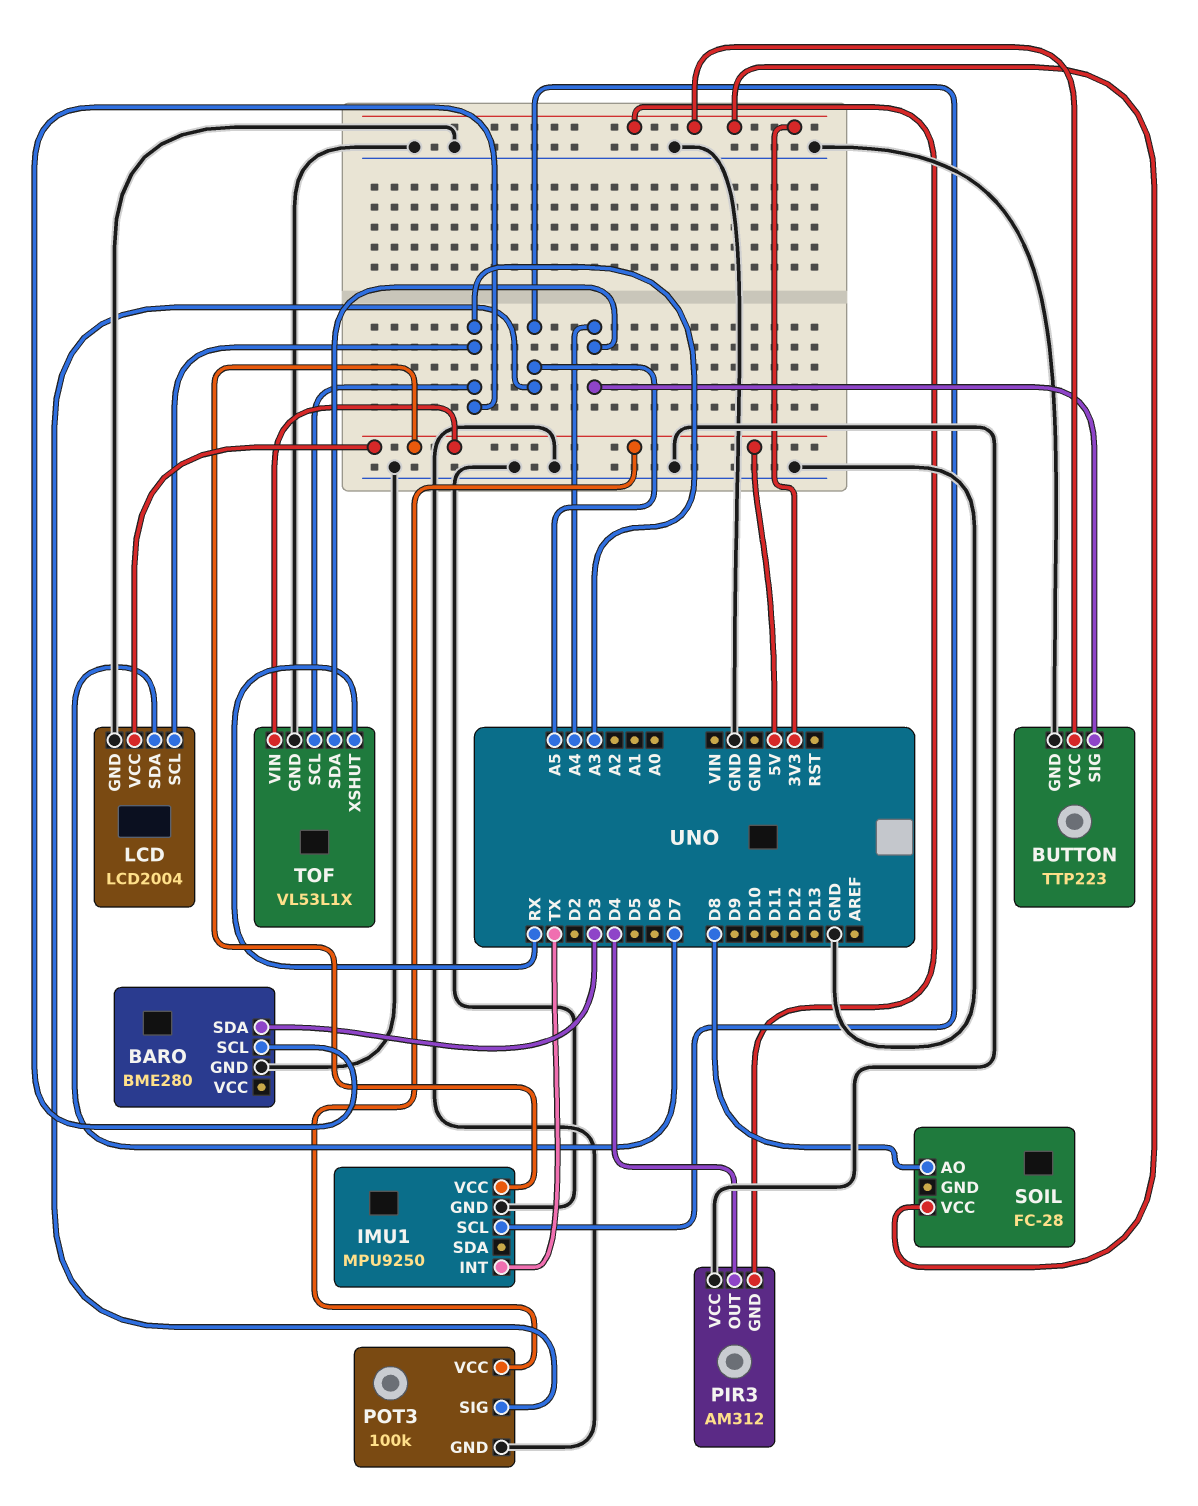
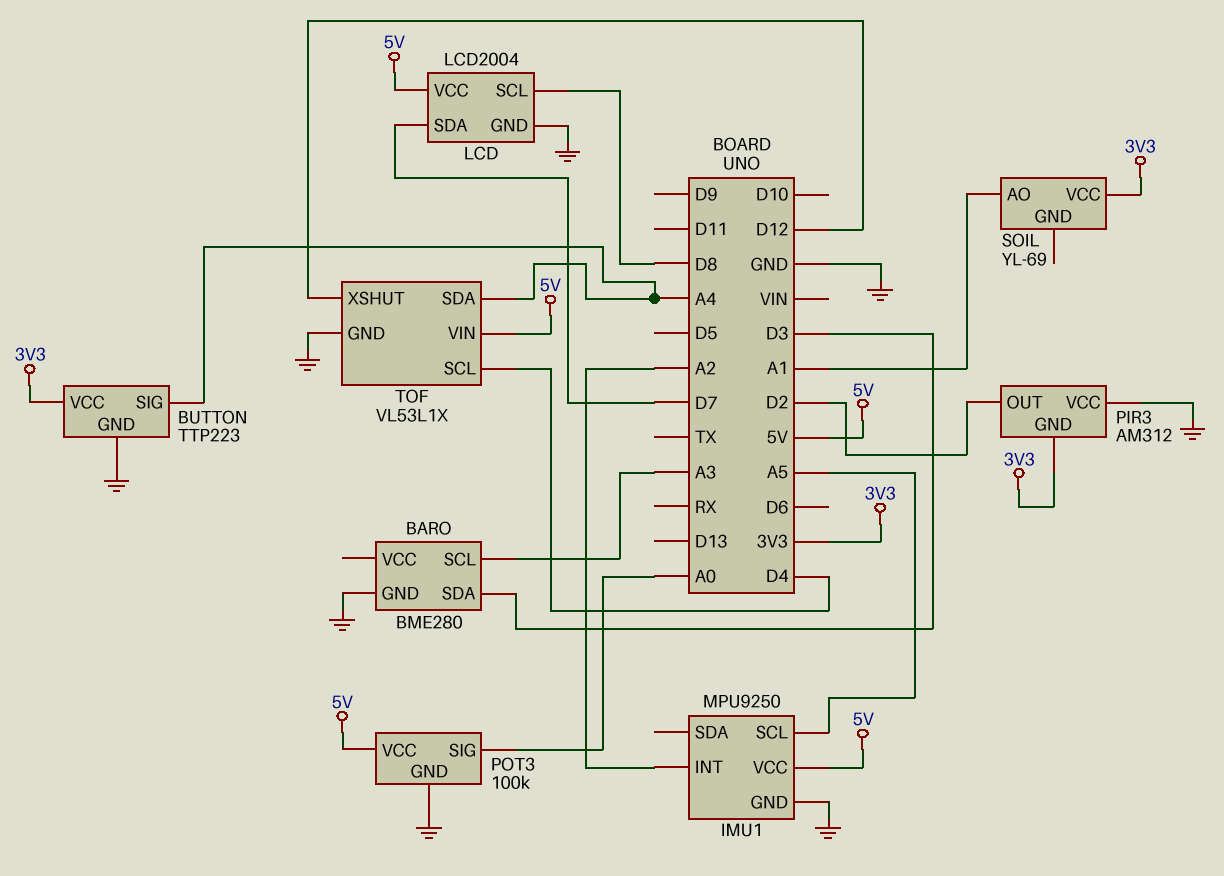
IMU1 pin INT: TX -> A2
LCD pin SCL: A3 -> D8
PIR3 pin OUT: D4 -> D2
POT3 pin SIG: A5 -> A0
SOIL: FC-28 -> YL-69
SOIL pin AO: D8 -> A1
TOF pin SCL: A3 -> D4
TOF pin XSHUT: RX -> D12

